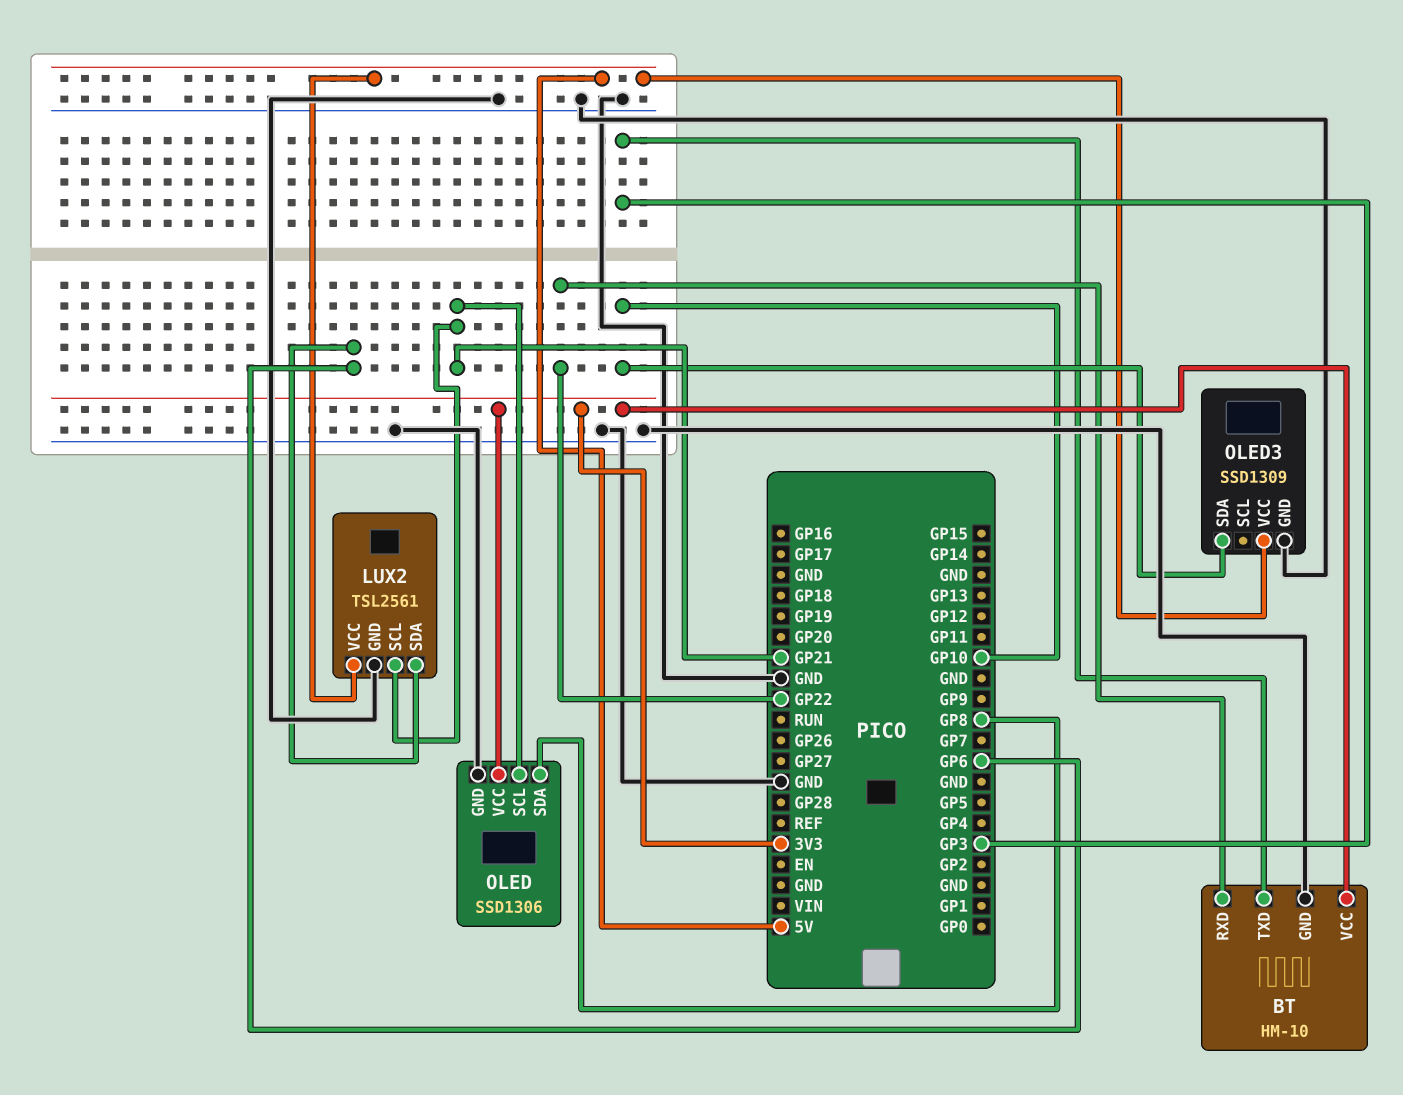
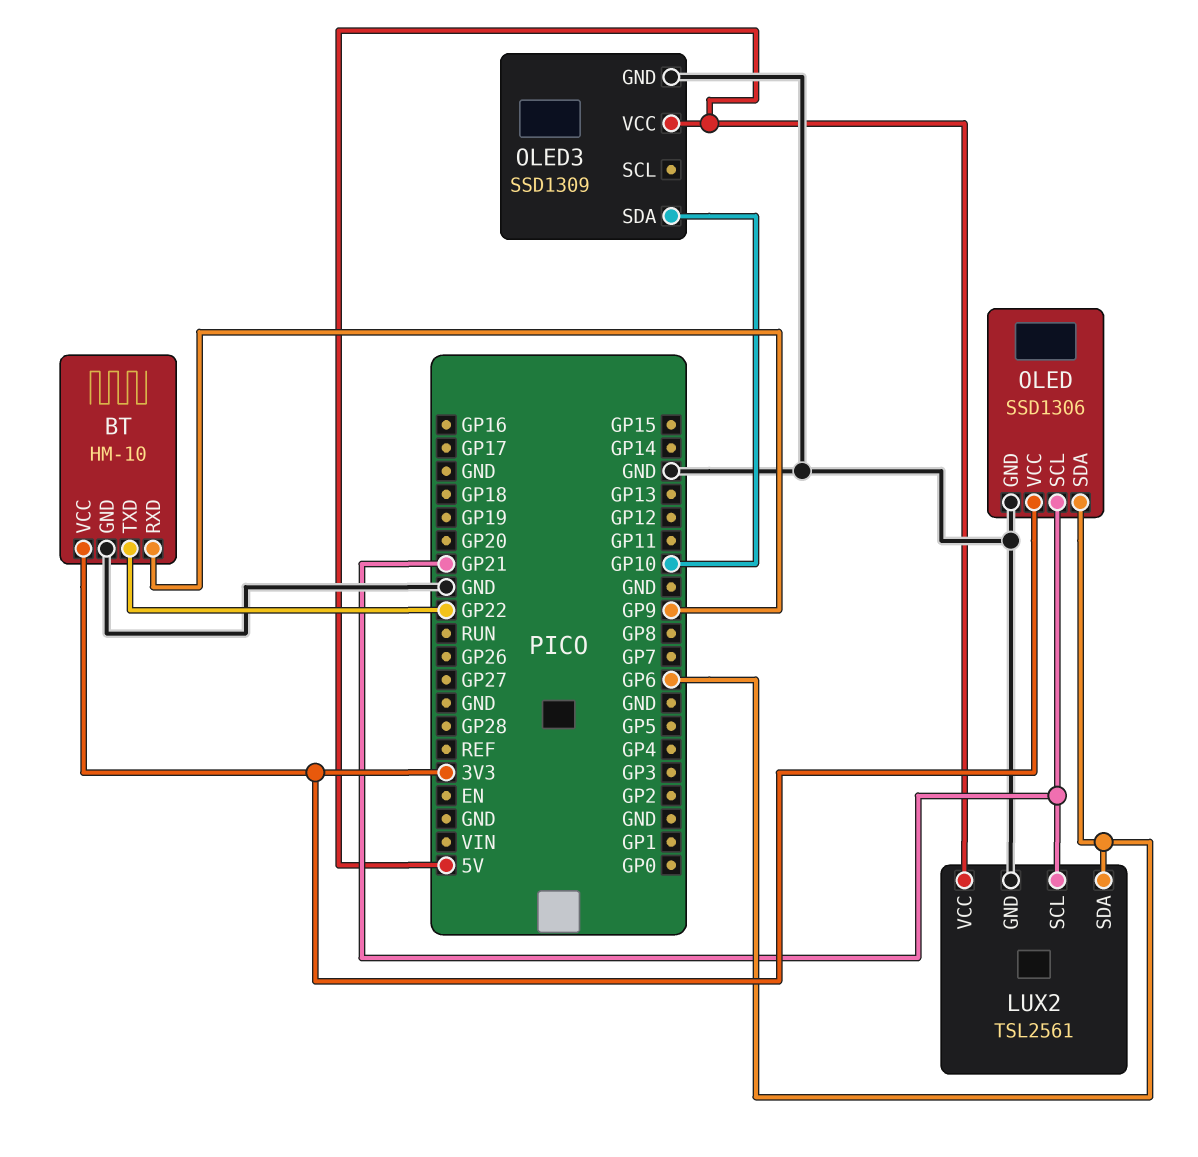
BT pin RXD: GP22 -> GP9
BT pin TXD: GP3 -> GP22
OLED pin SDA: GP8 -> GP6

